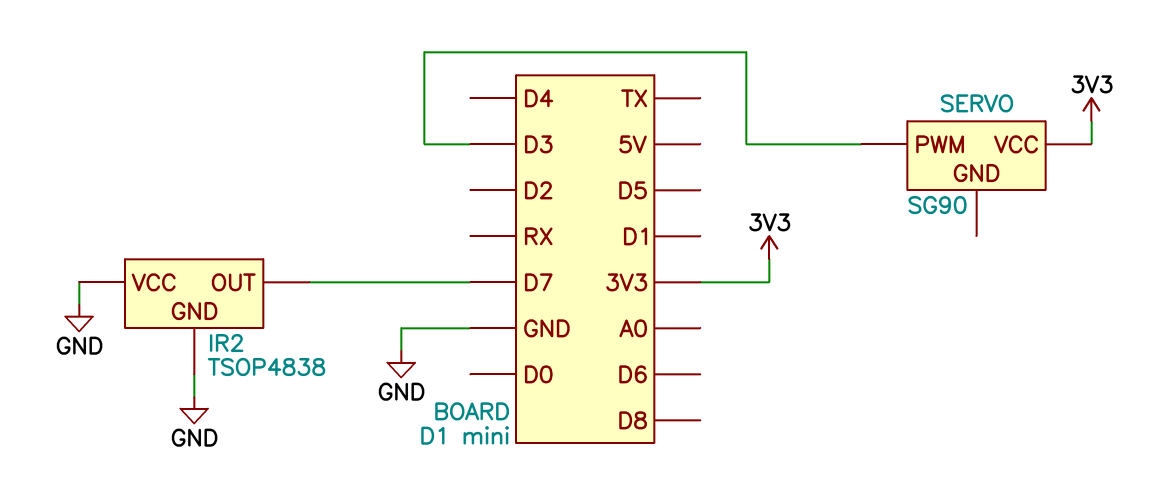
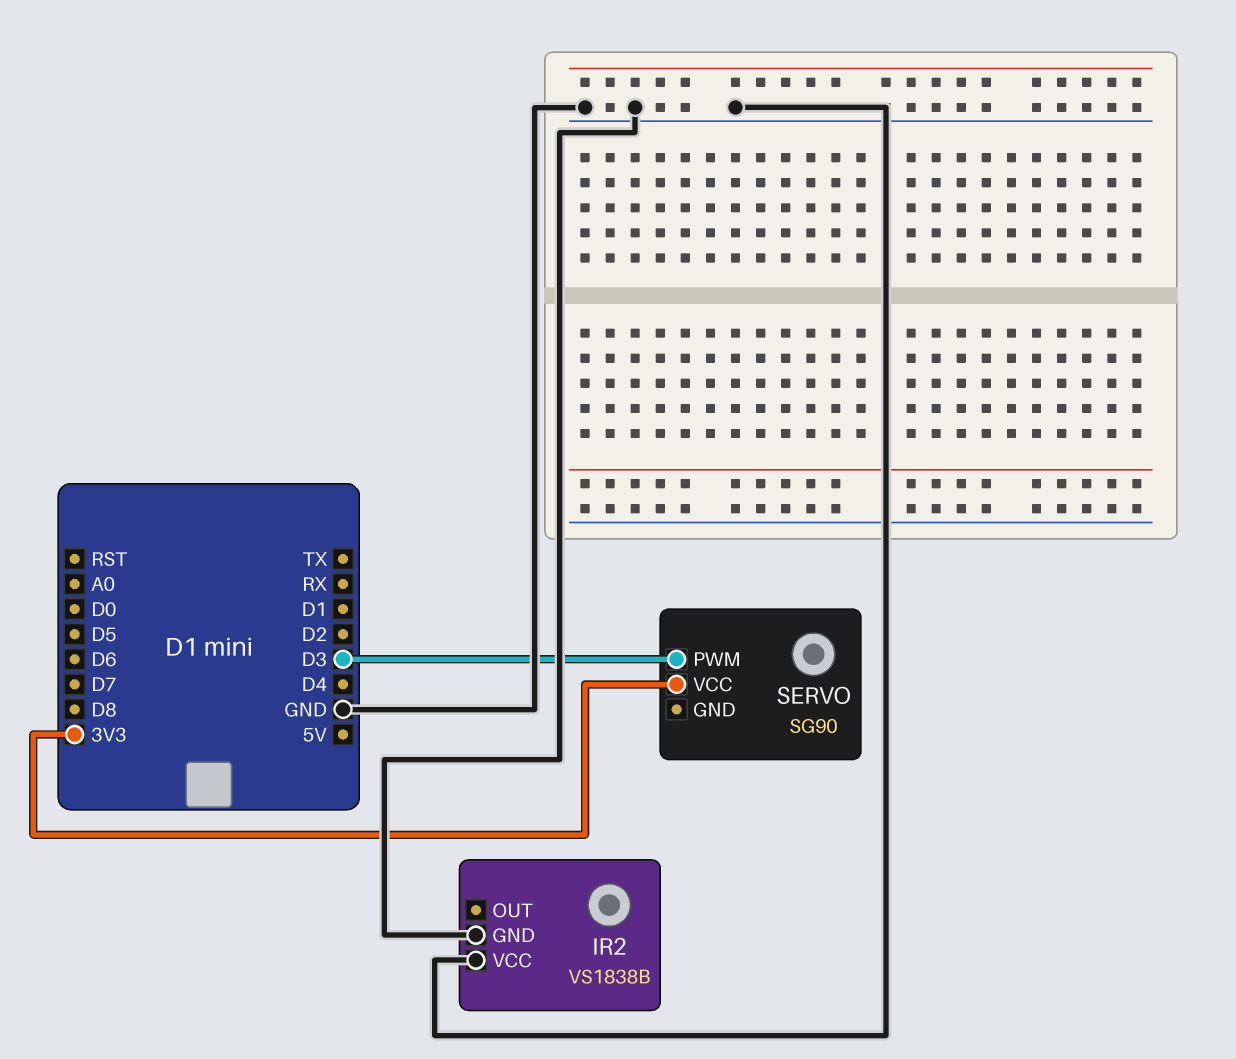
IR2: TSOP4838 -> VS1838B
IR2 pin OUT: D7 -> none

